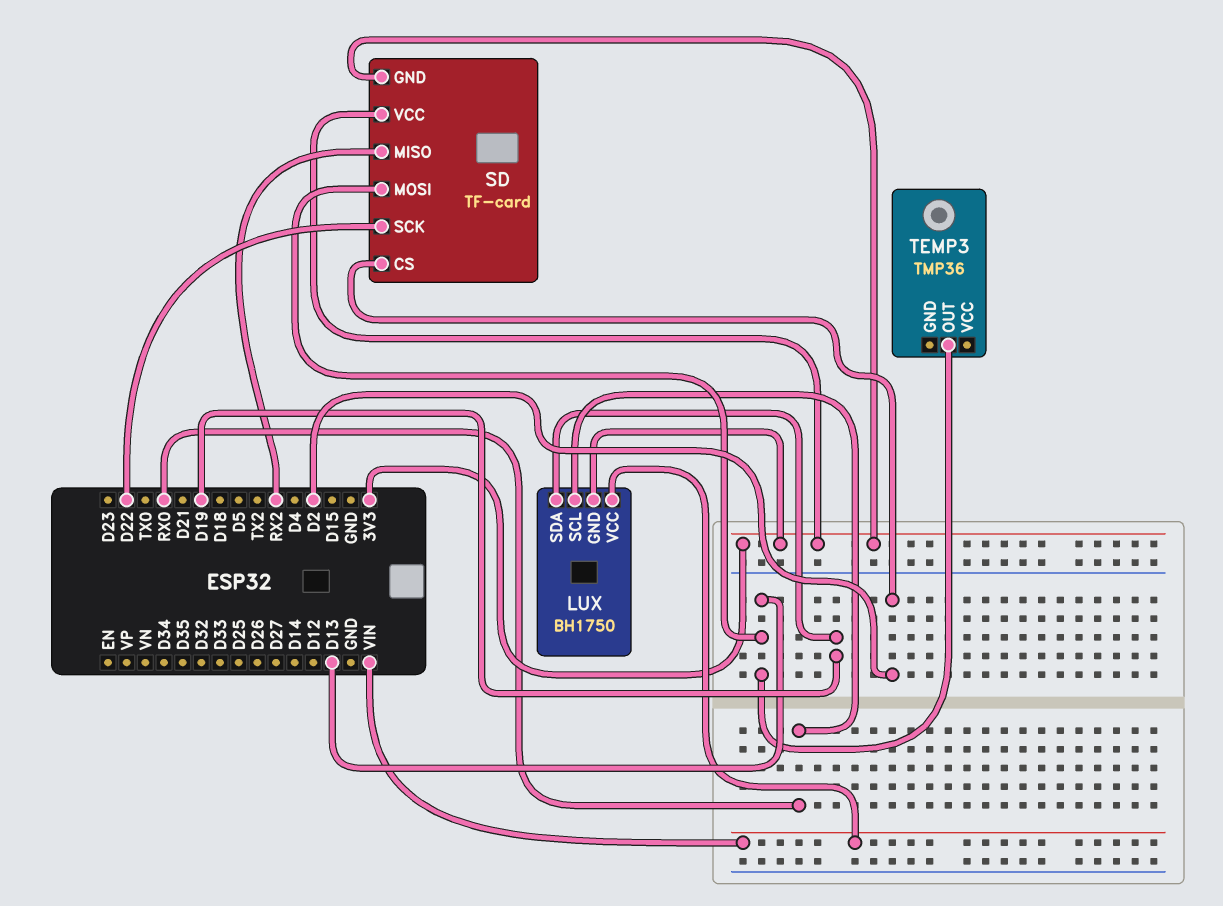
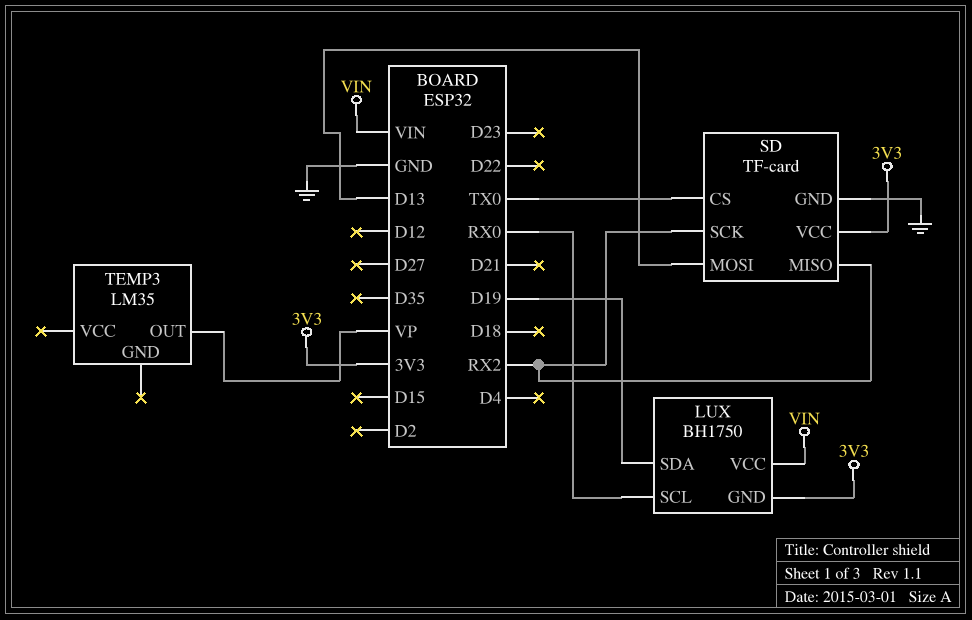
SD pin CS: D2 -> TX0
SD pin GND: 3V3 -> GND
SD pin SCK: D22 -> RX2
TEMP3: TMP36 -> LM35
TEMP3 pin OUT: D13 -> VP

